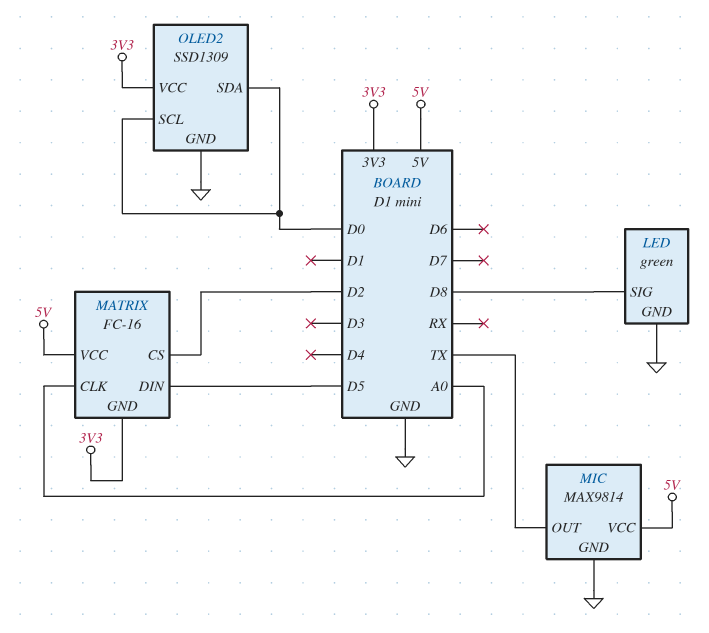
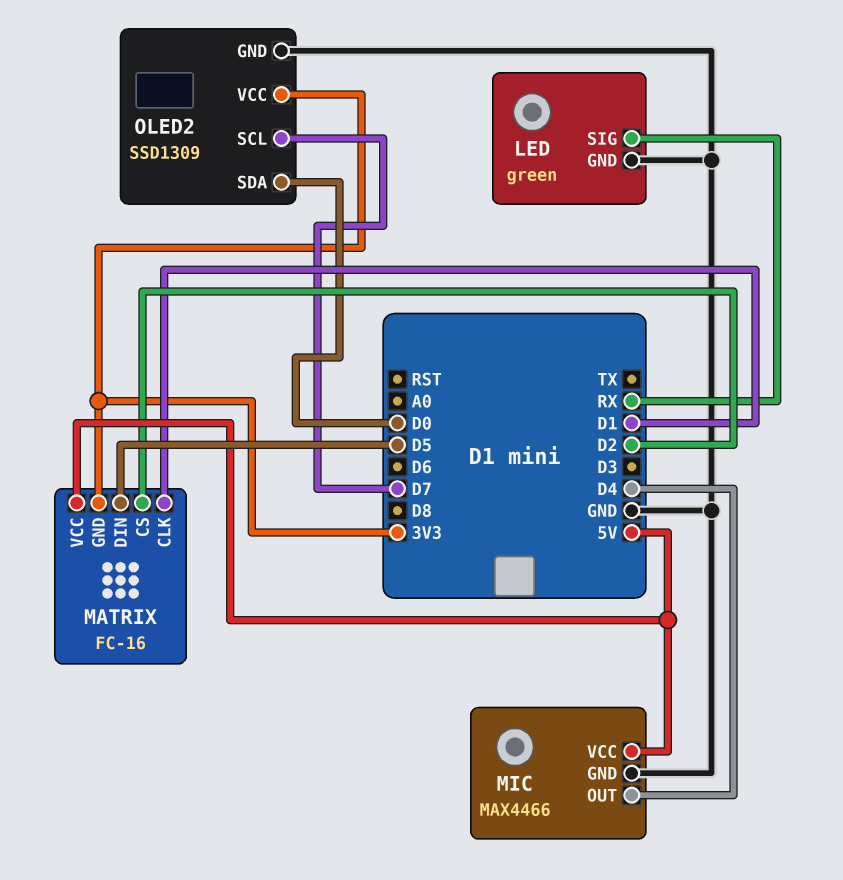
LED pin SIG: D8 -> RX
MATRIX pin CLK: A0 -> D1
MIC: MAX9814 -> MAX4466
MIC pin OUT: TX -> D4
OLED2 pin SCL: D0 -> D7

